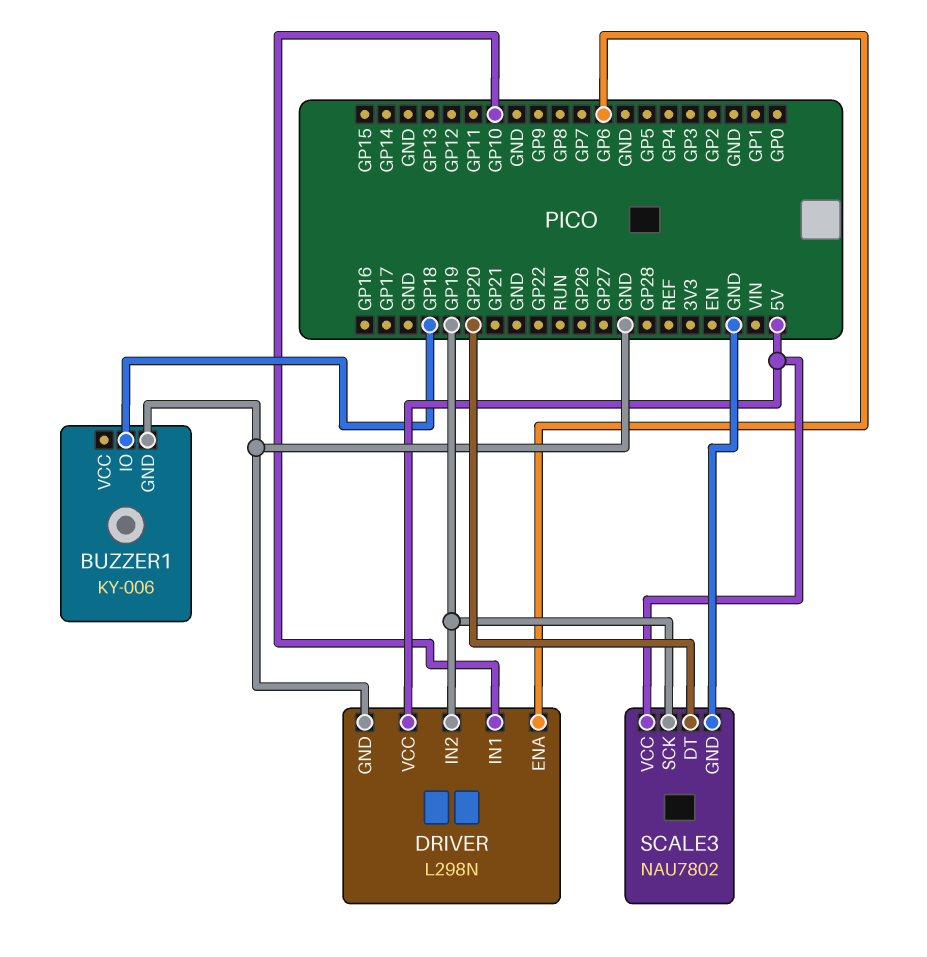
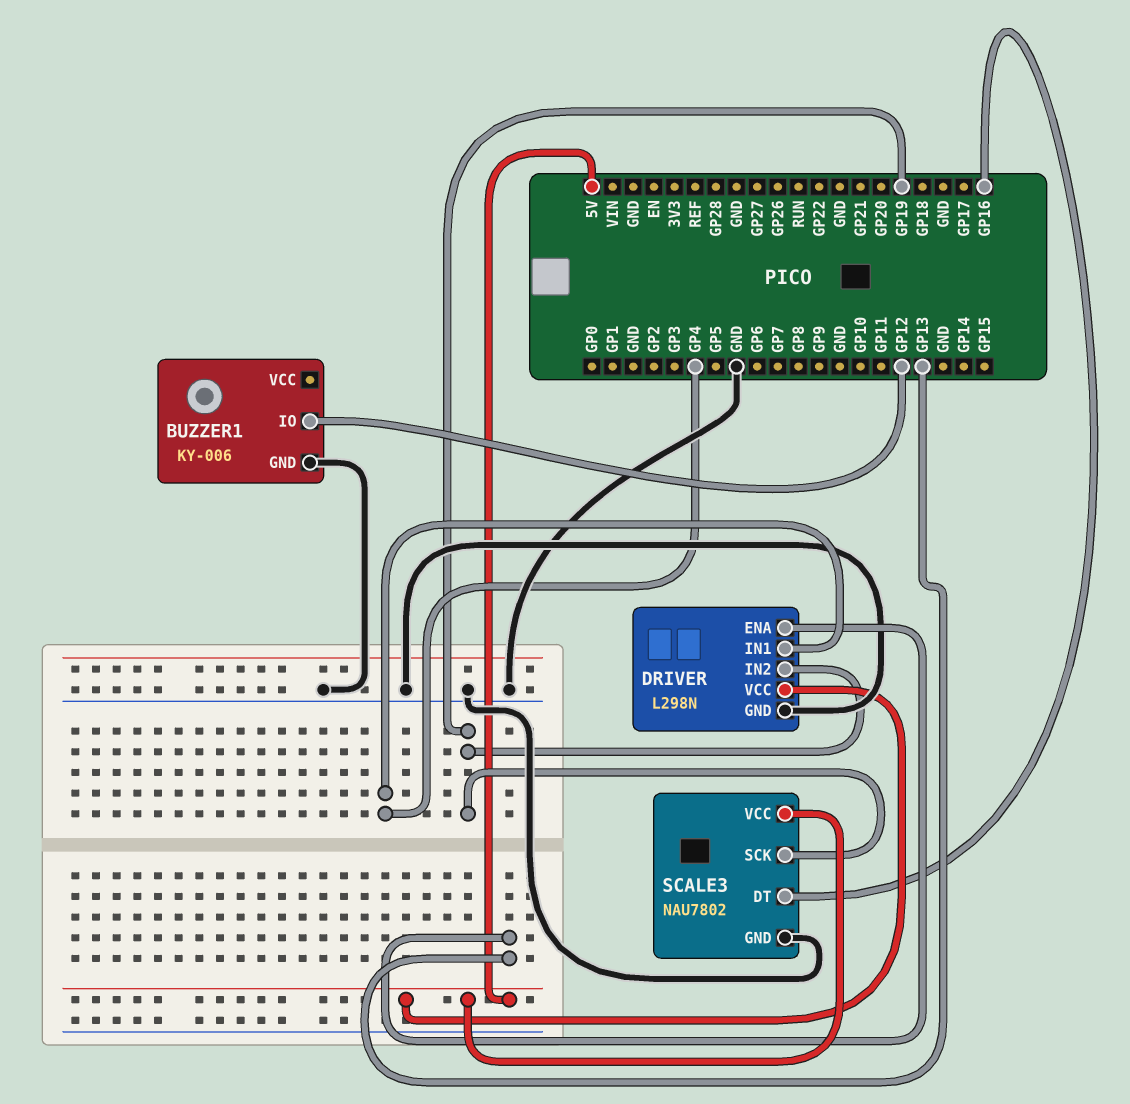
BUZZER1 pin IO: GP18 -> GP12
DRIVER pin ENA: GP6 -> GP13
DRIVER pin IN1: GP10 -> GP4
SCALE3 pin DT: GP20 -> GP16

